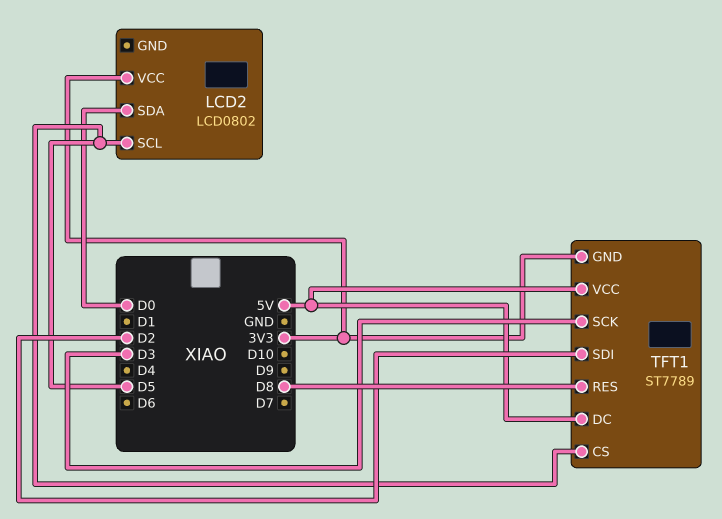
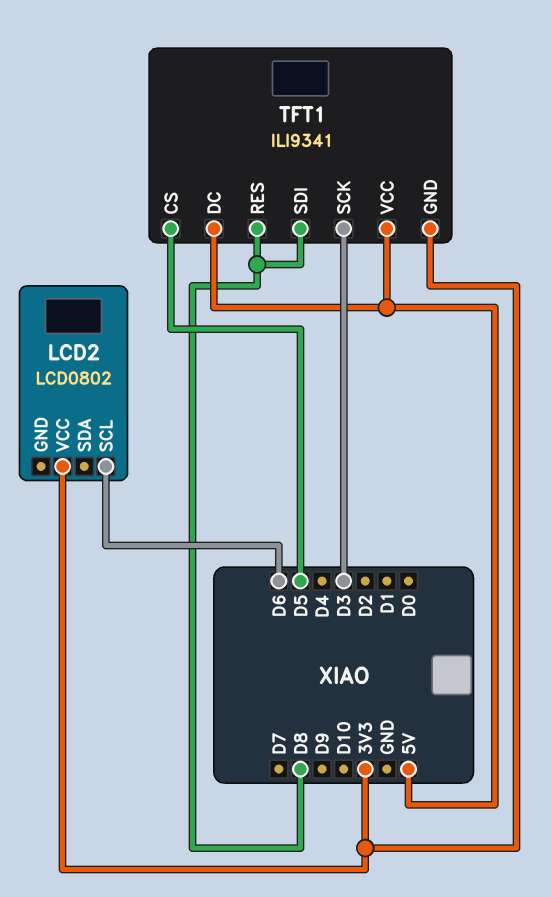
LCD2 pin SCL: D5 -> D6
LCD2 pin SDA: D0 -> none
TFT1: ST7789 -> ILI9341
TFT1 pin SDI: D2 -> D8

